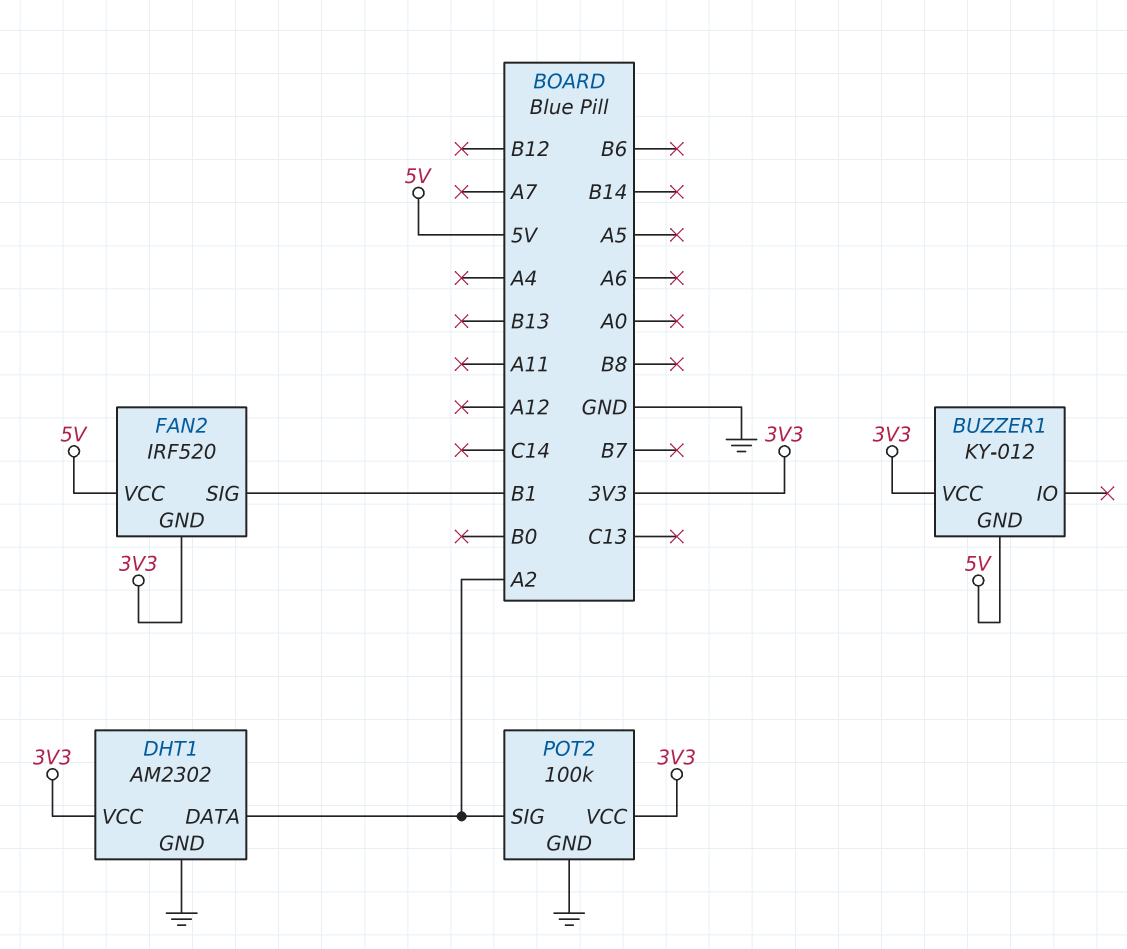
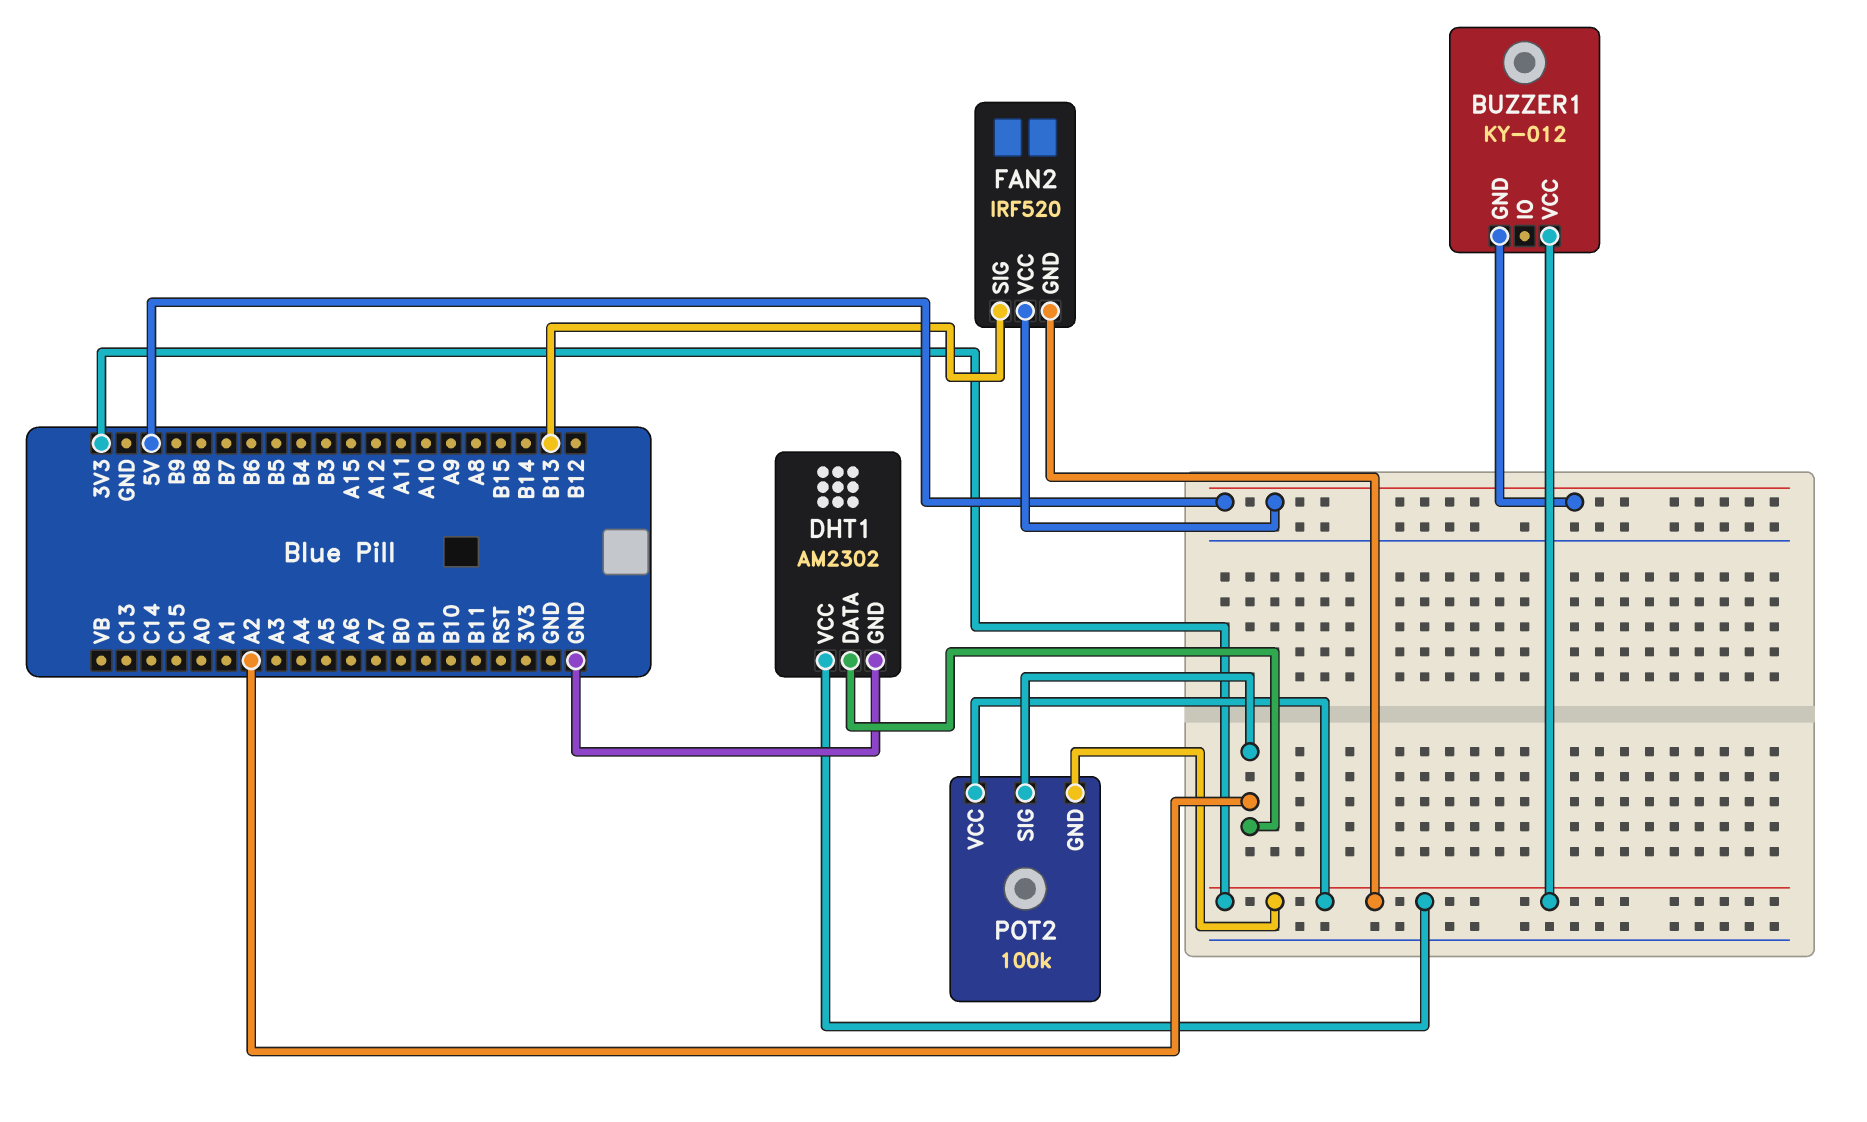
FAN2 pin SIG: B1 -> B13
POT2 pin GND: GND -> 3V3

